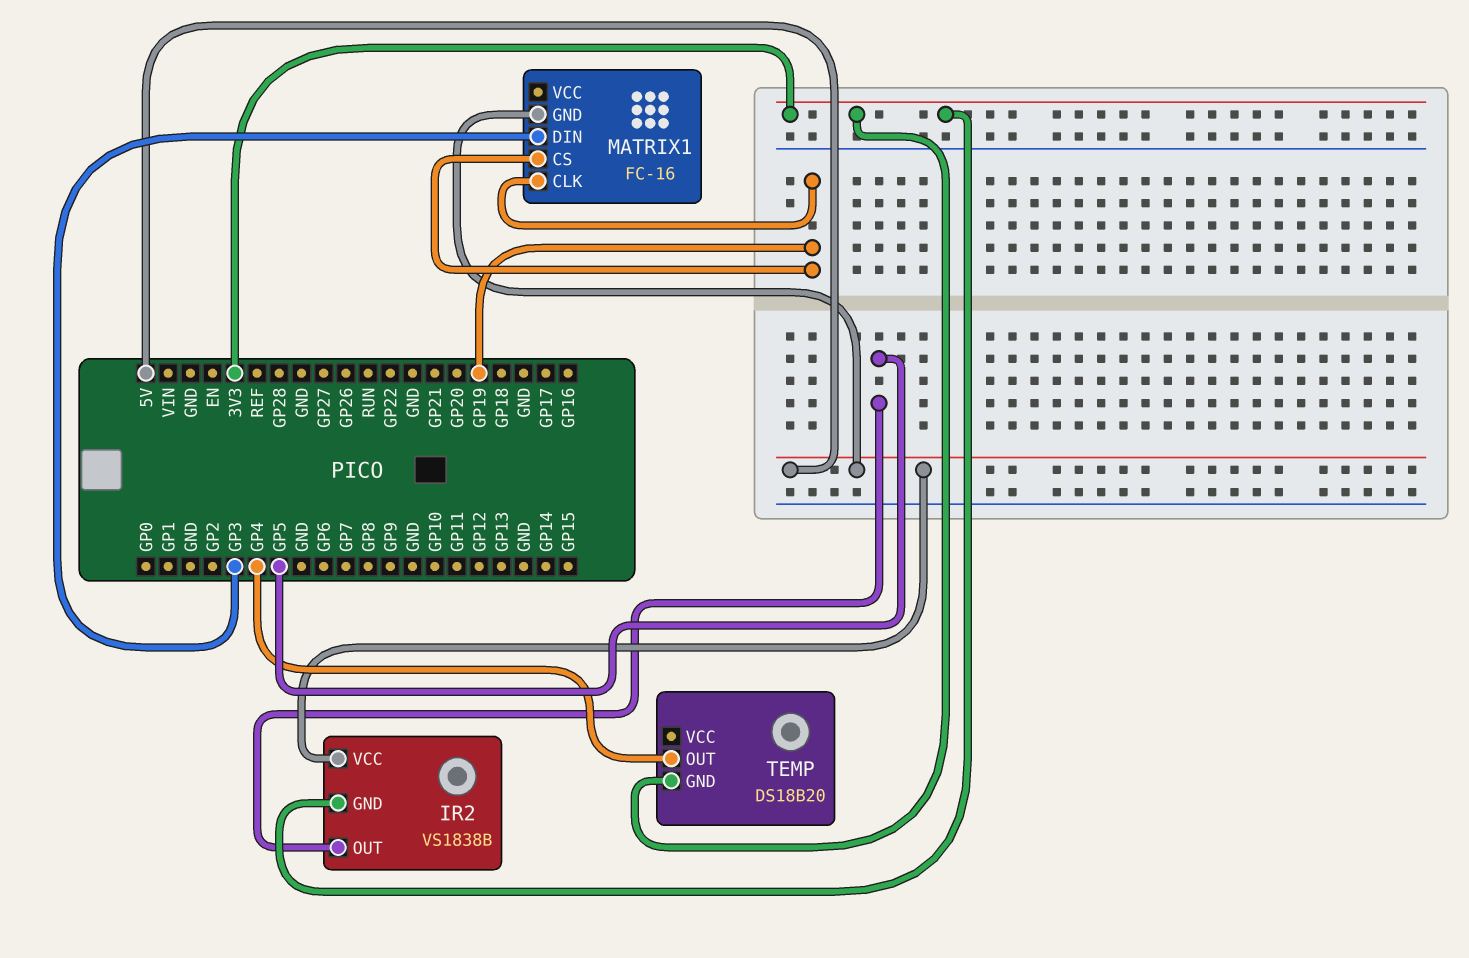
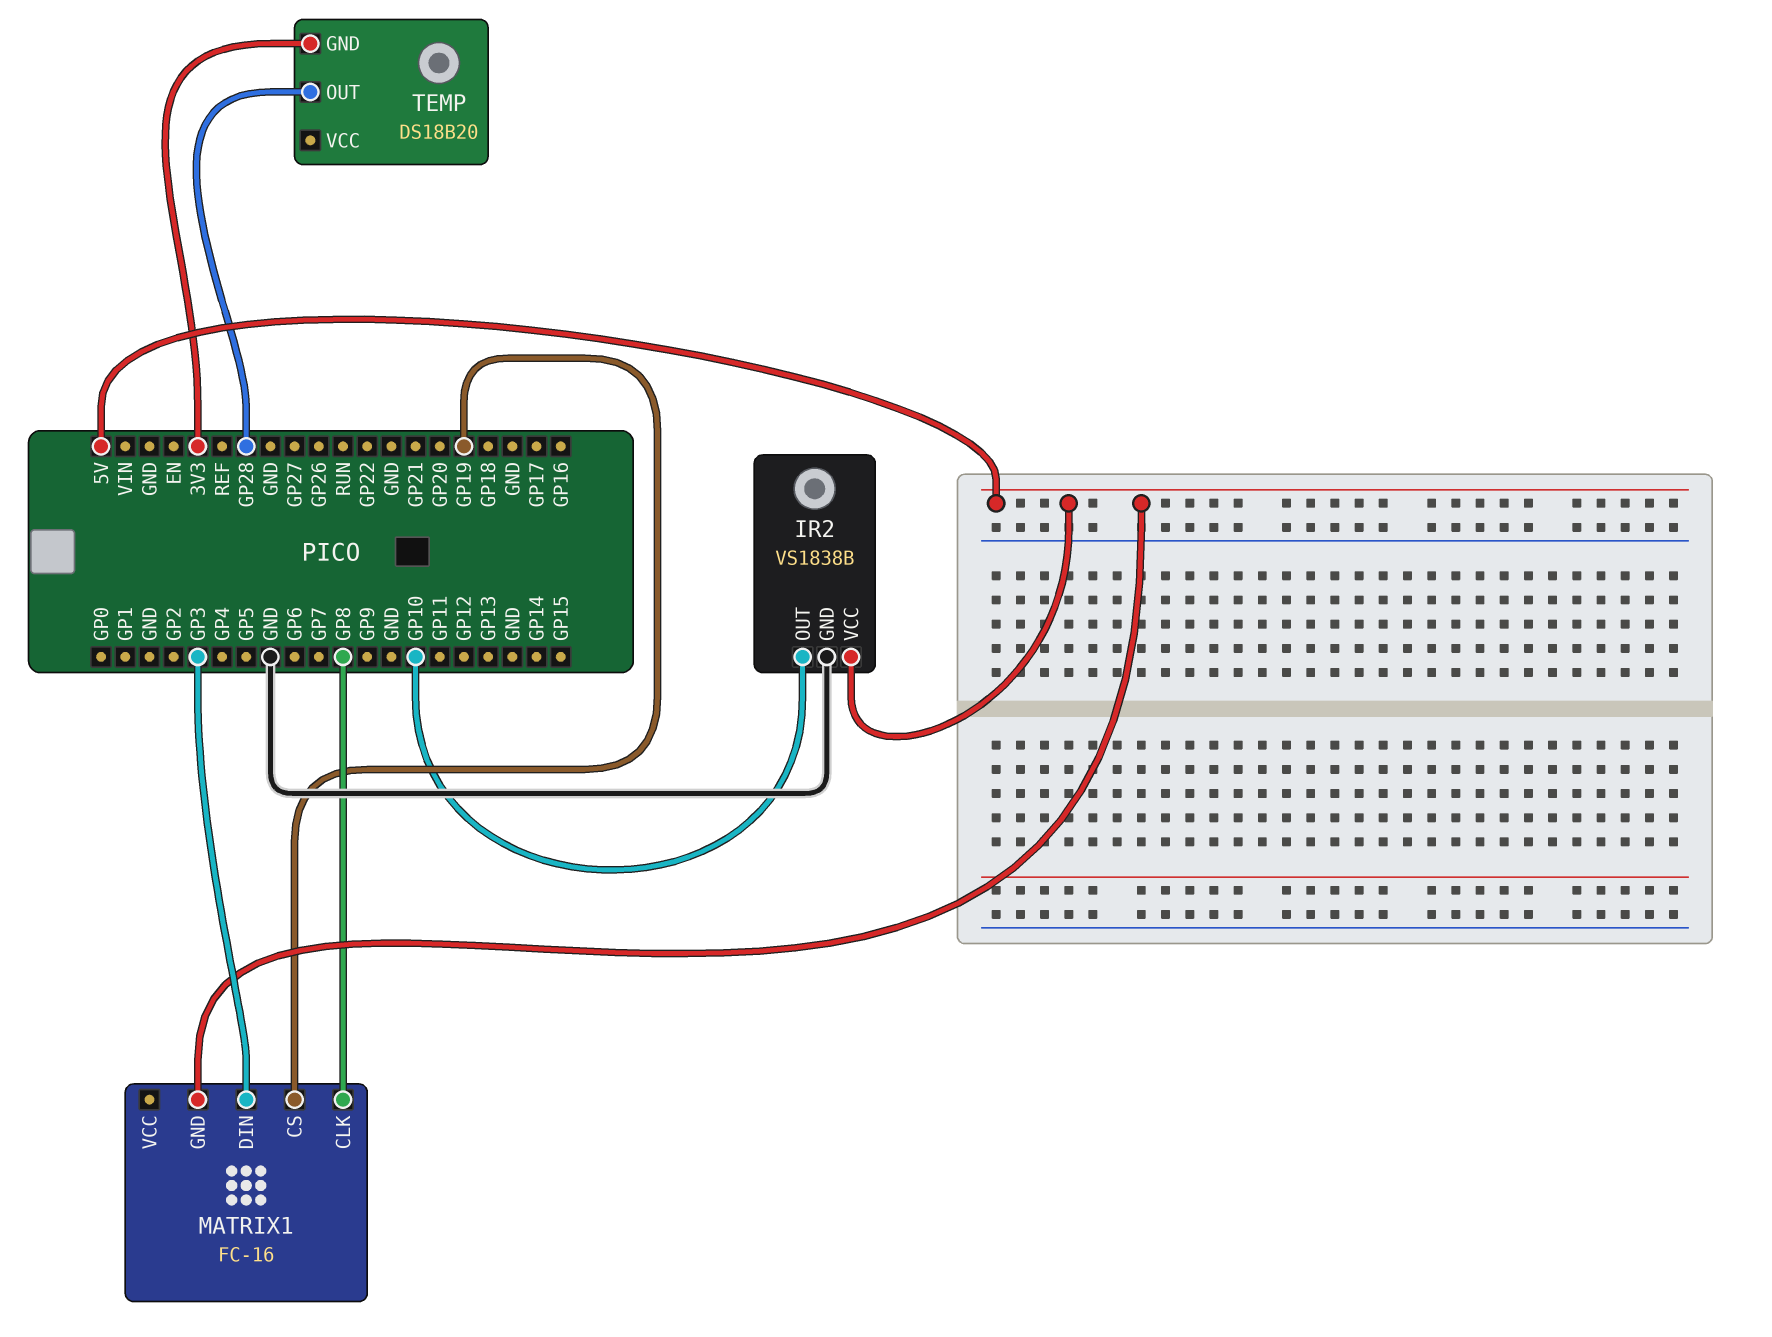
IR2 pin GND: 3V3 -> GND
IR2 pin OUT: GP5 -> GP10
MATRIX1 pin CLK: GP19 -> GP8
TEMP pin OUT: GP4 -> GP28

